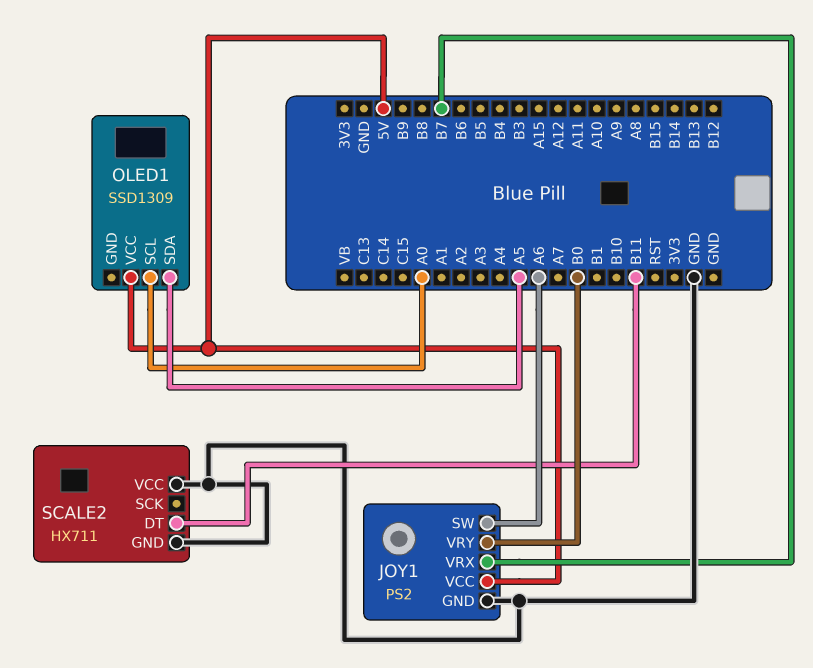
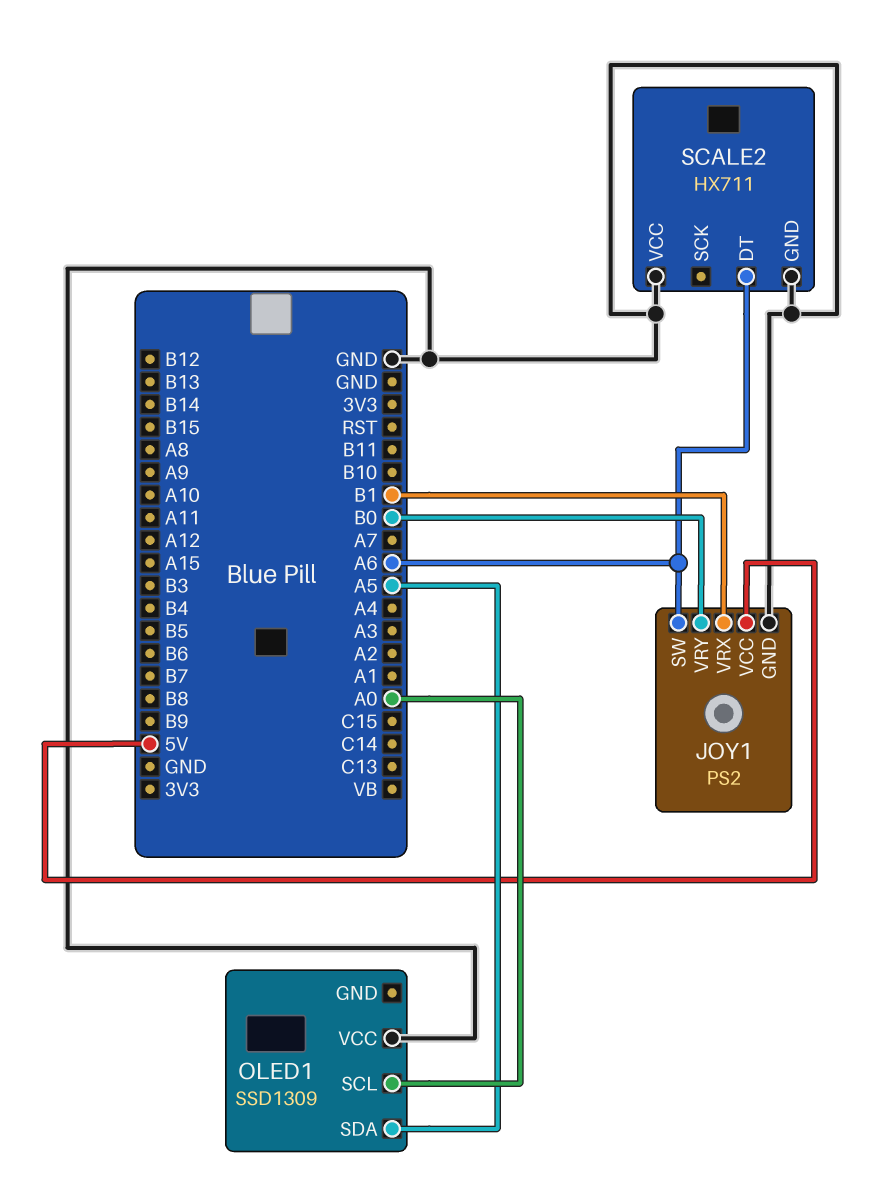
JOY1 pin VRX: B7 -> B1
OLED1 pin VCC: 5V -> GND
SCALE2 pin DT: B11 -> A6

